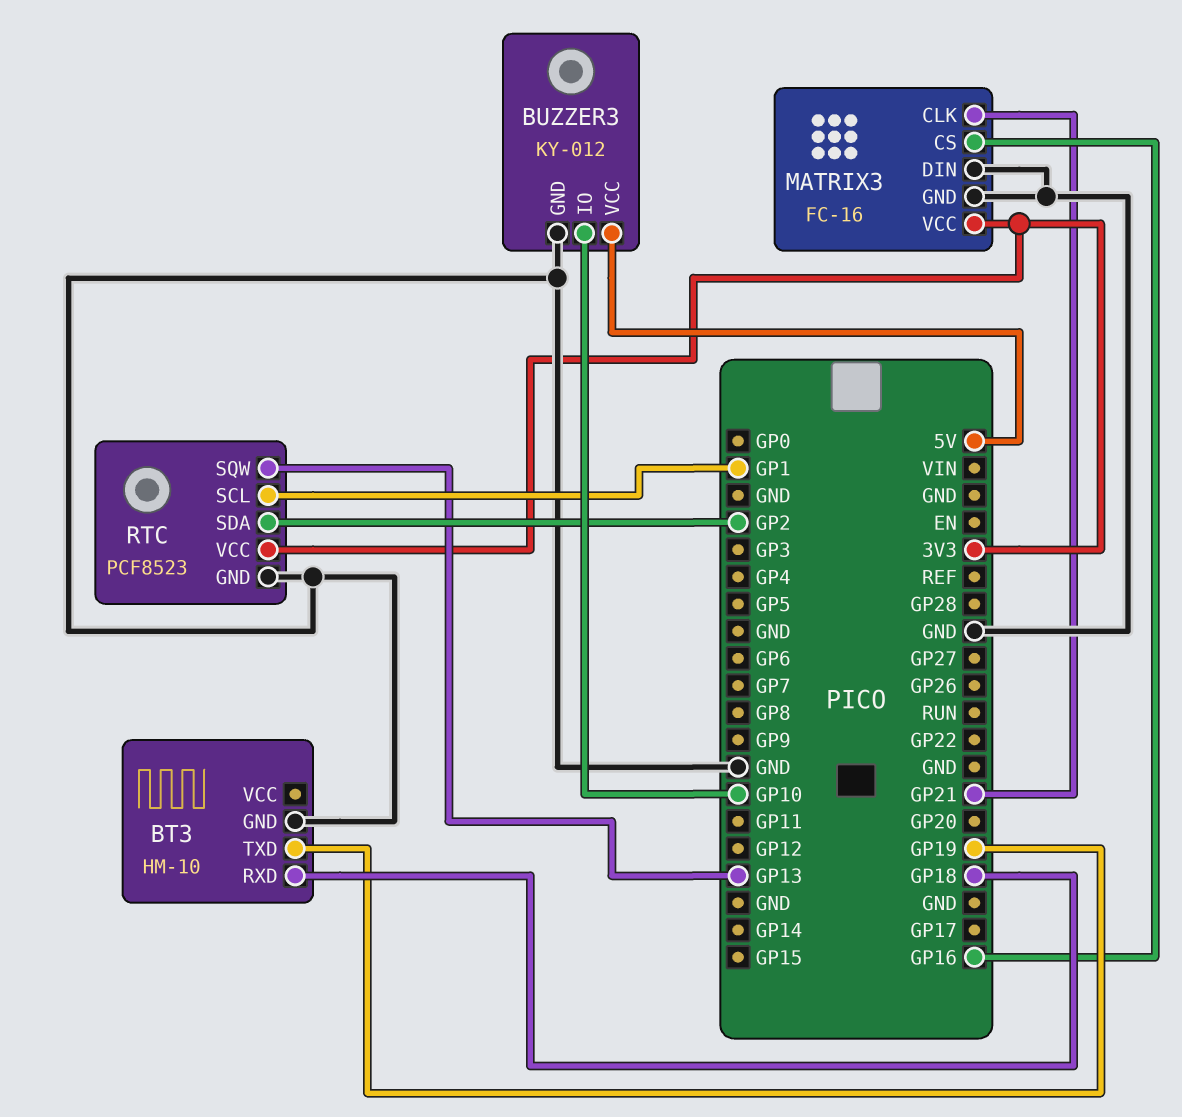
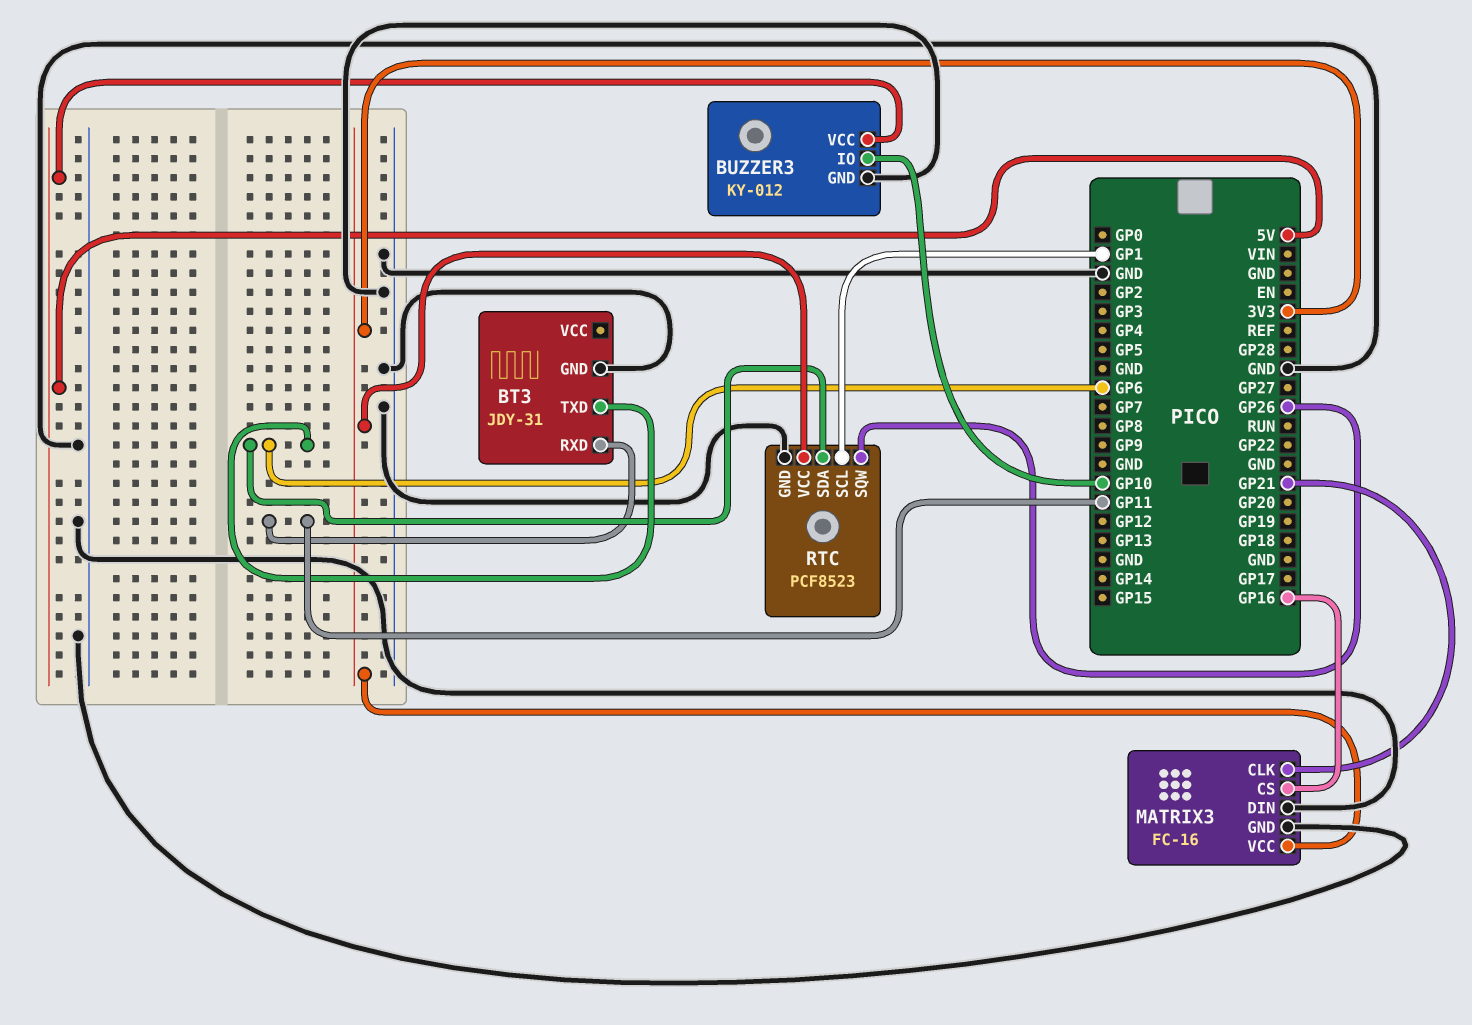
BT3: HM-10 -> JDY-31
BT3 pin RXD: GP18 -> GP11
BT3 pin TXD: GP19 -> GP6
RTC pin SDA: GP2 -> GP6
RTC pin SQW: GP13 -> GP26

